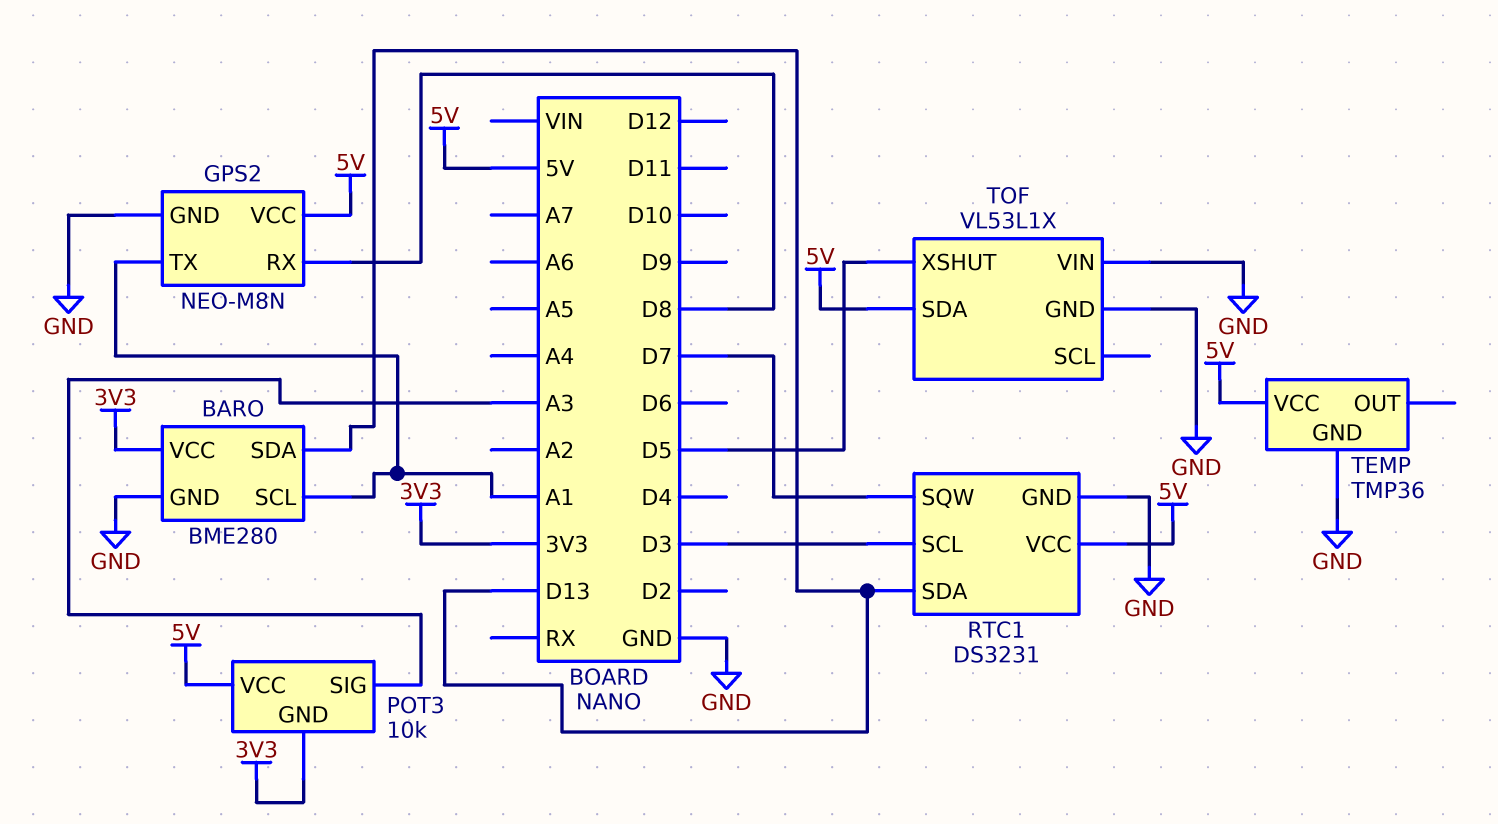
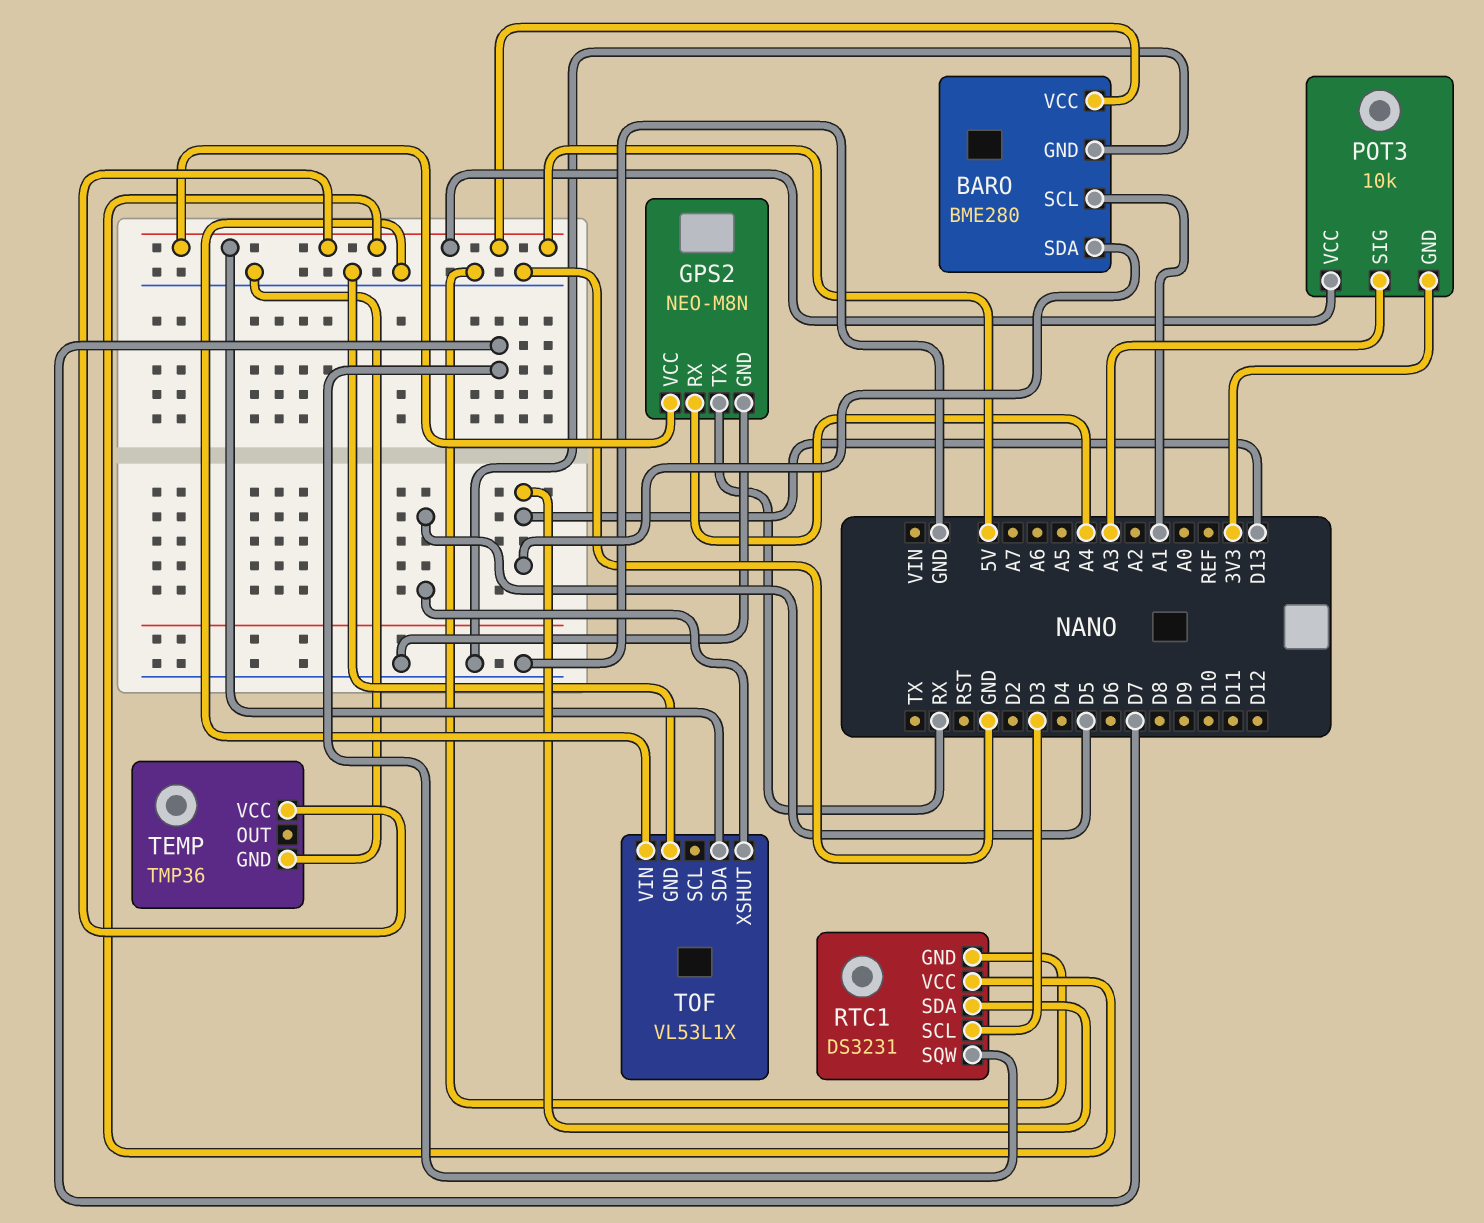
BARO pin VCC: 3V3 -> 5V
GPS2 pin RX: D8 -> A4
GPS2 pin TX: A1 -> RX

